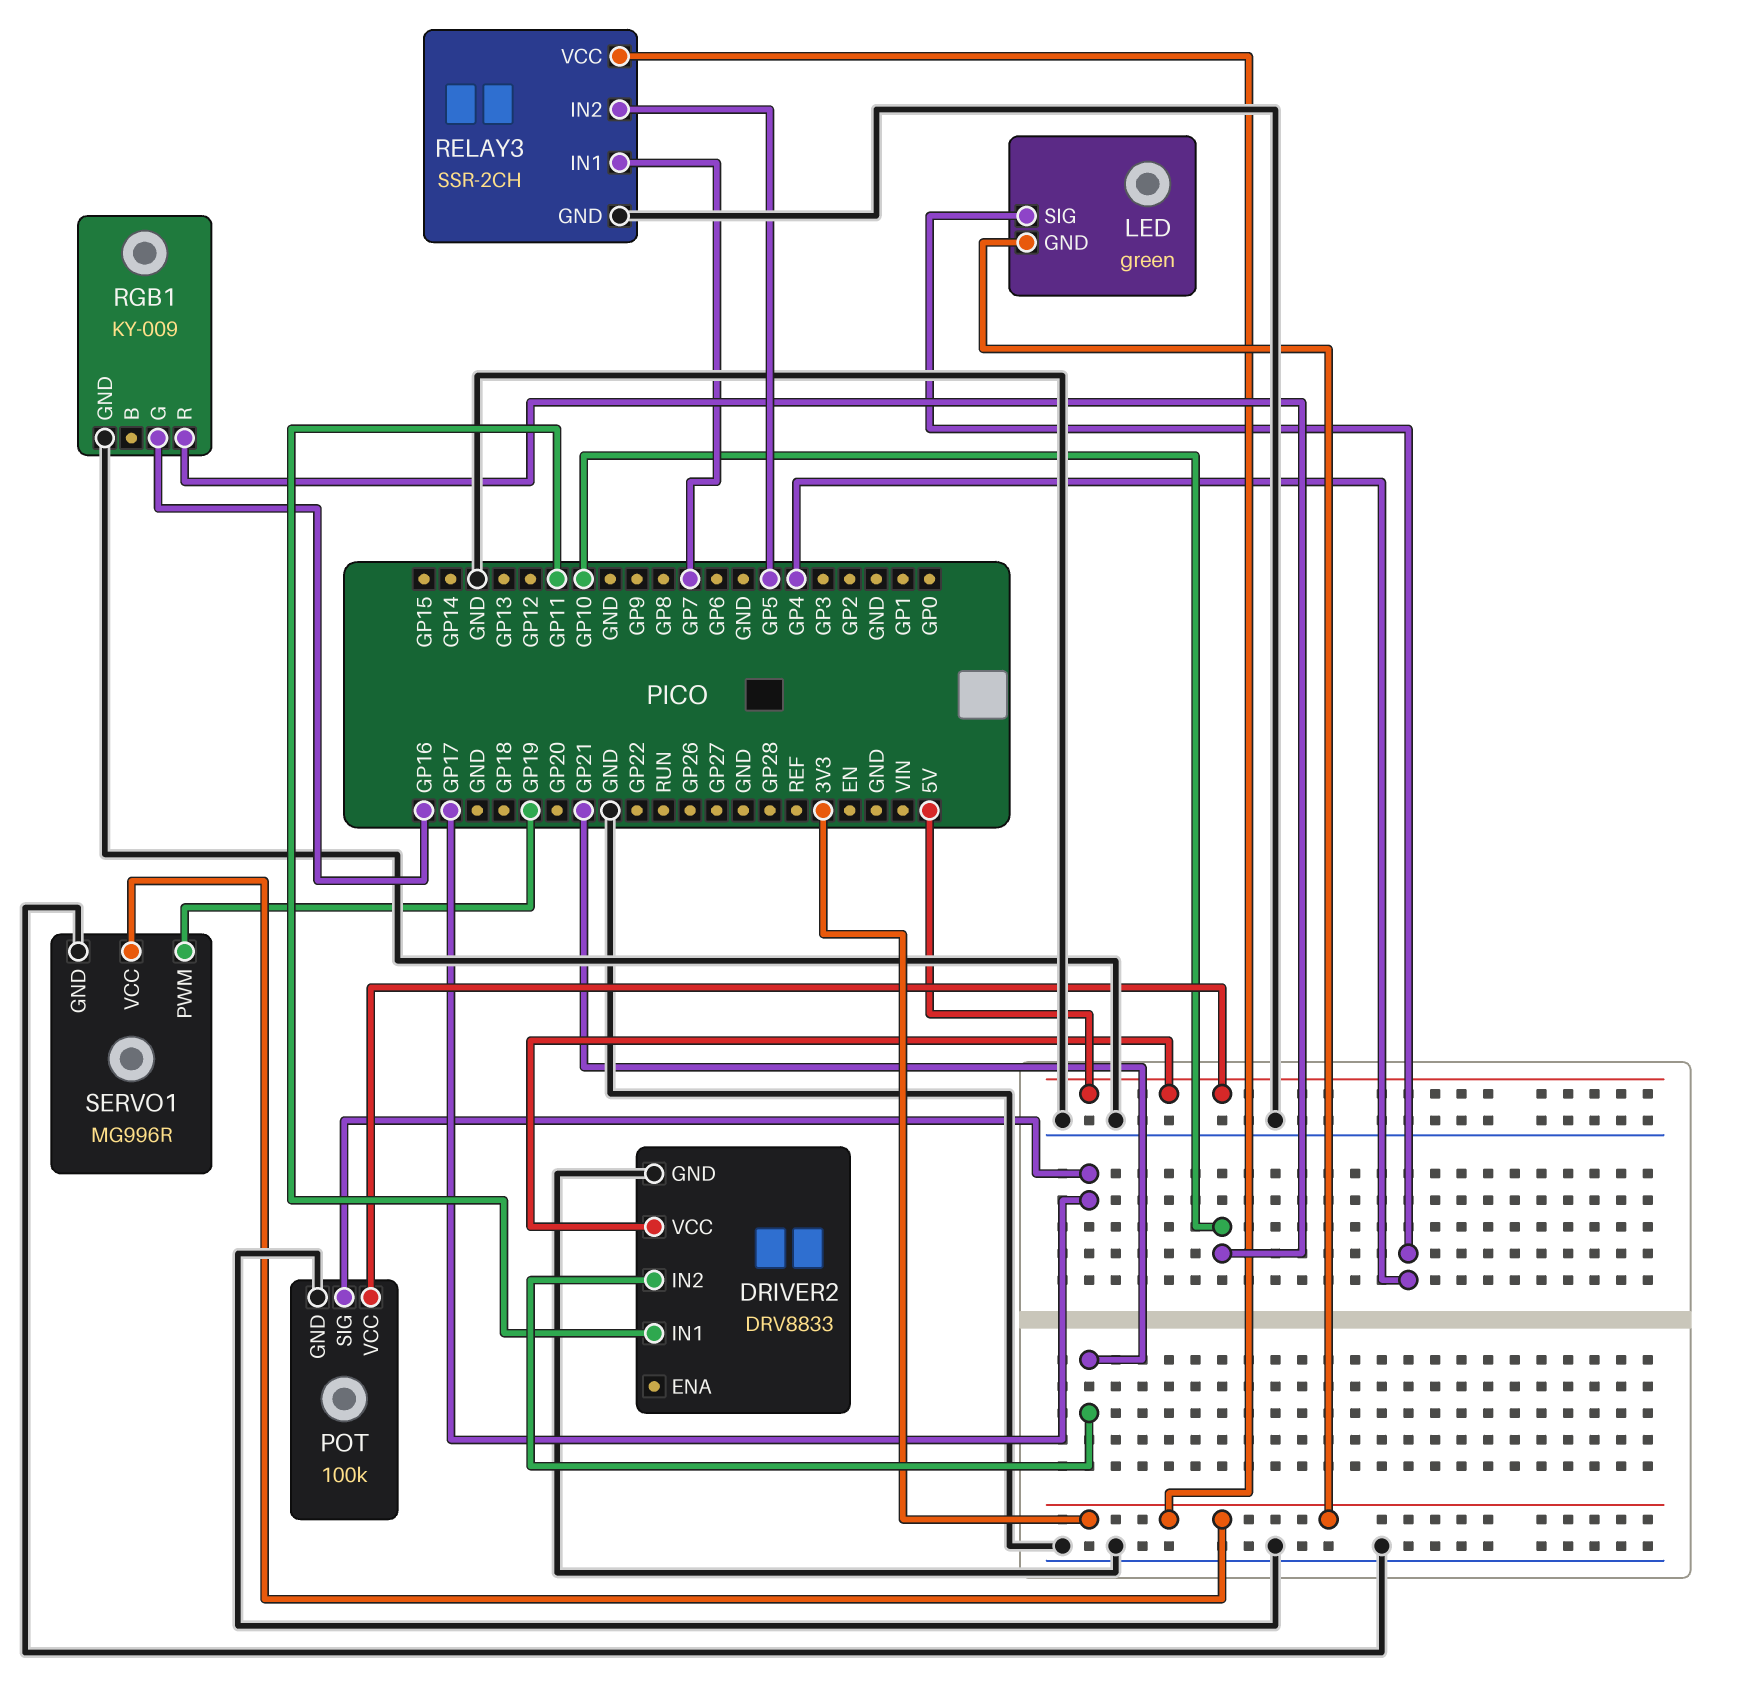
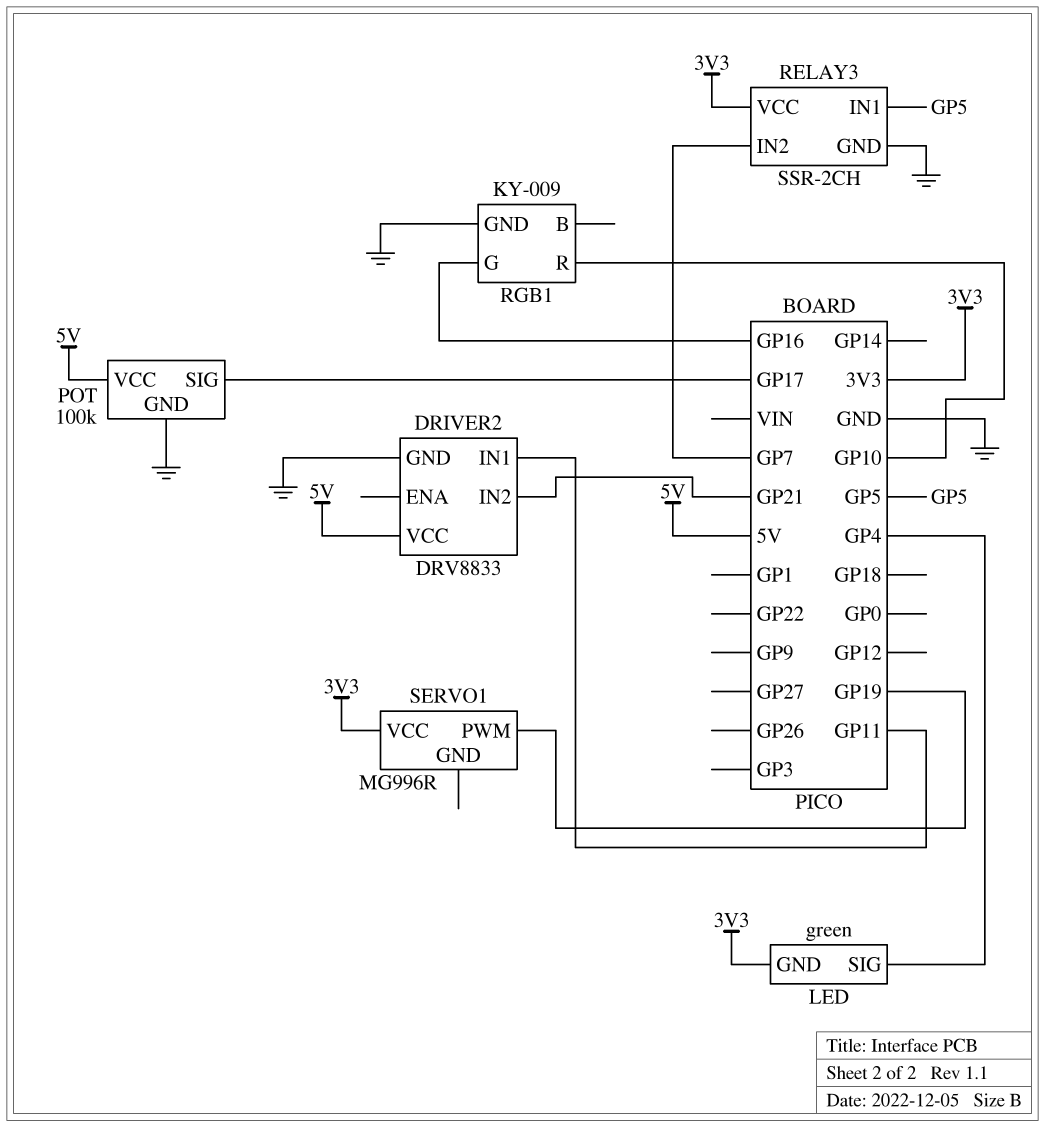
RELAY3 pin IN1: GP7 -> GP5
RELAY3 pin IN2: GP5 -> GP7
SERVO1 pin GND: GND -> none

